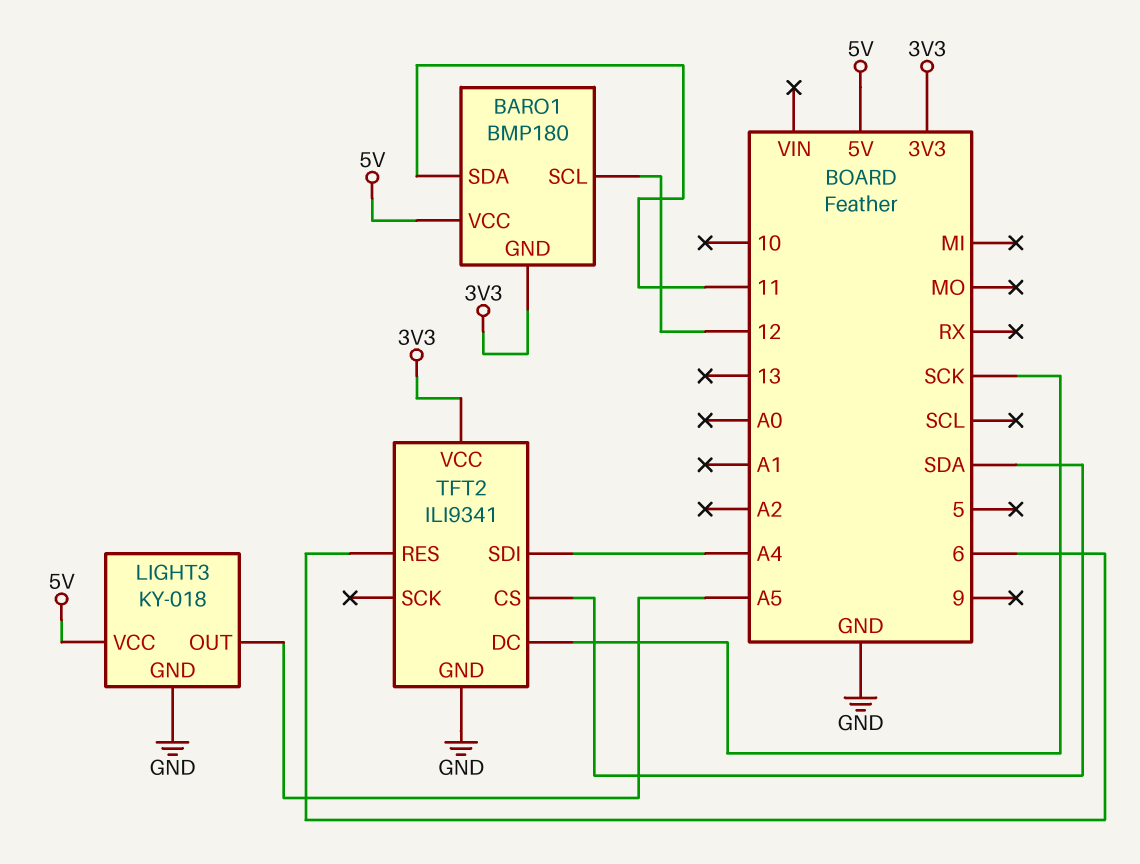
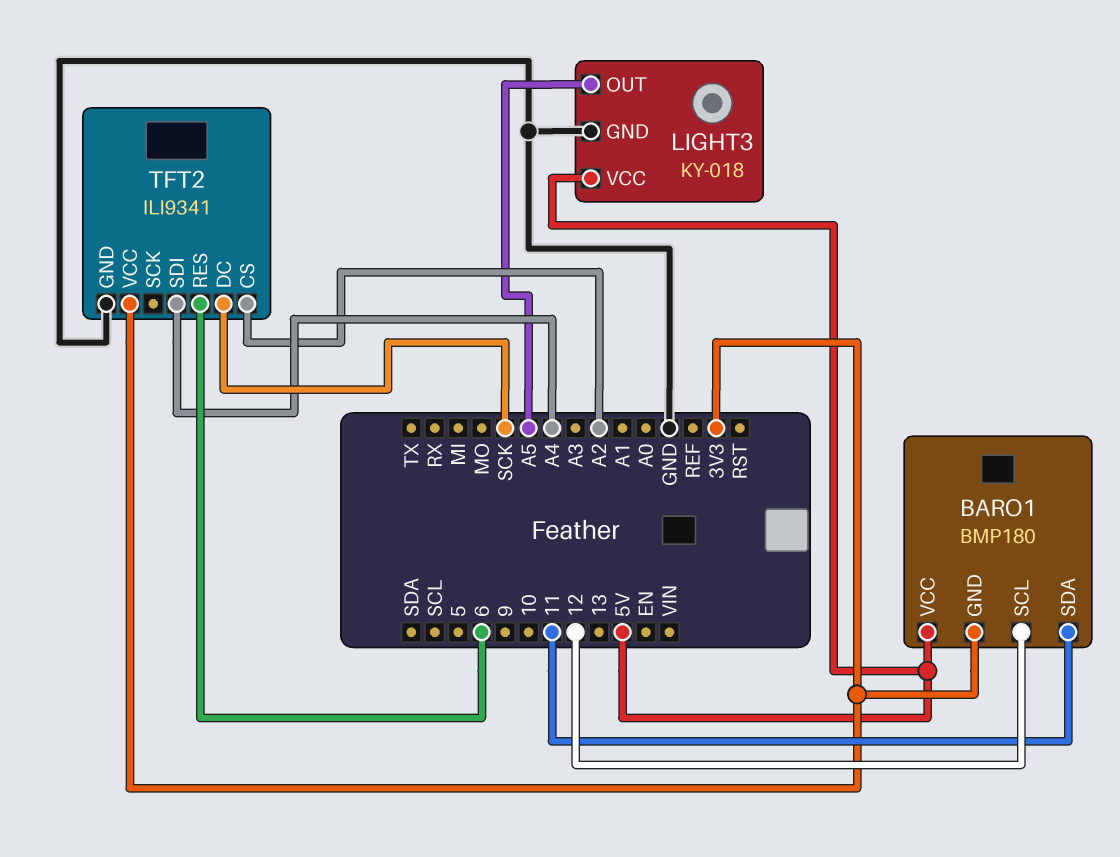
TFT2 pin CS: SDA -> A2

